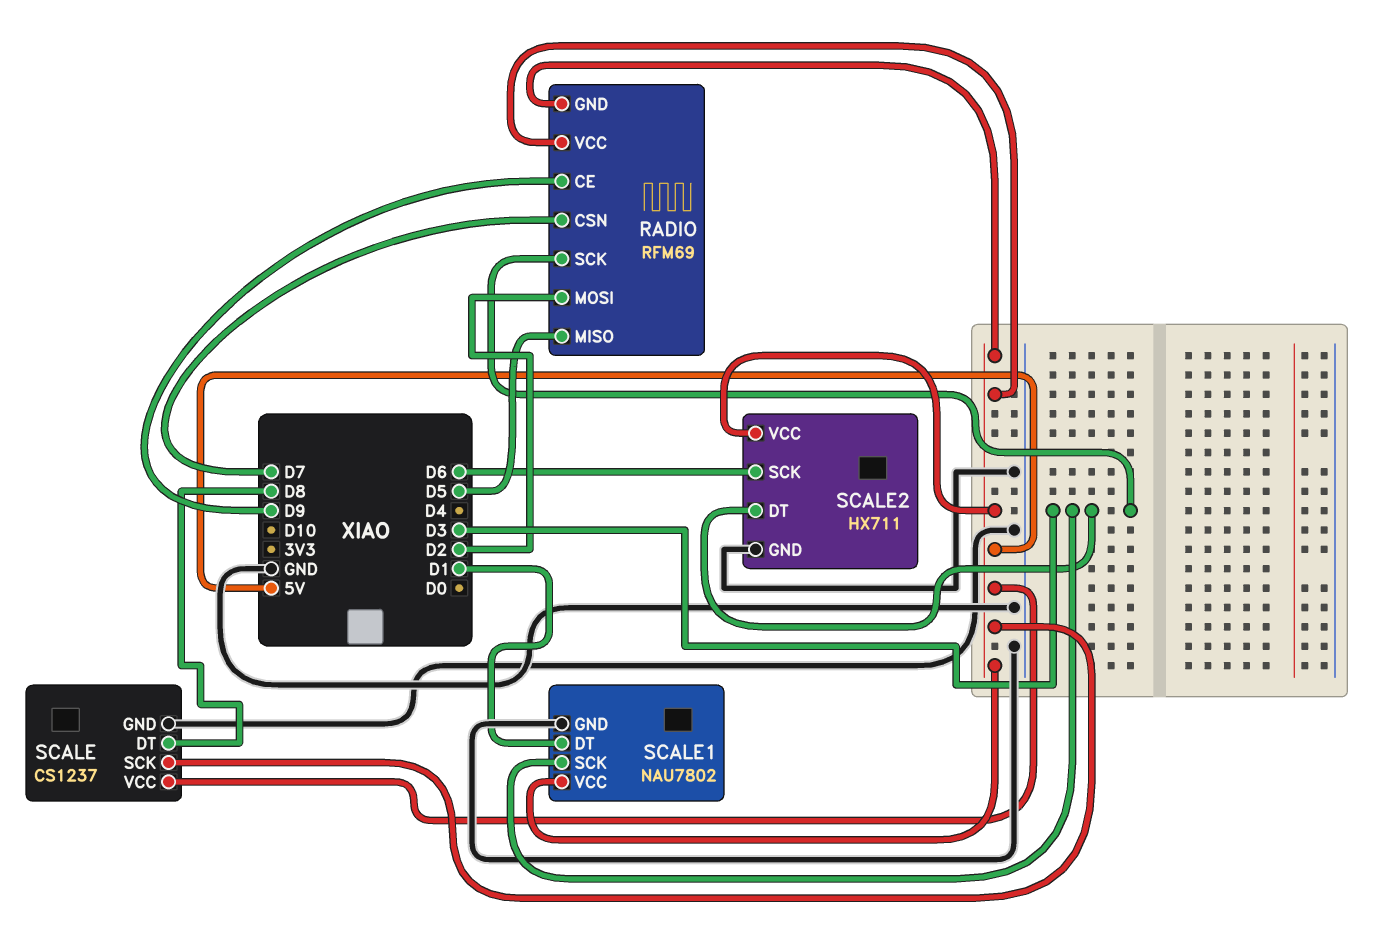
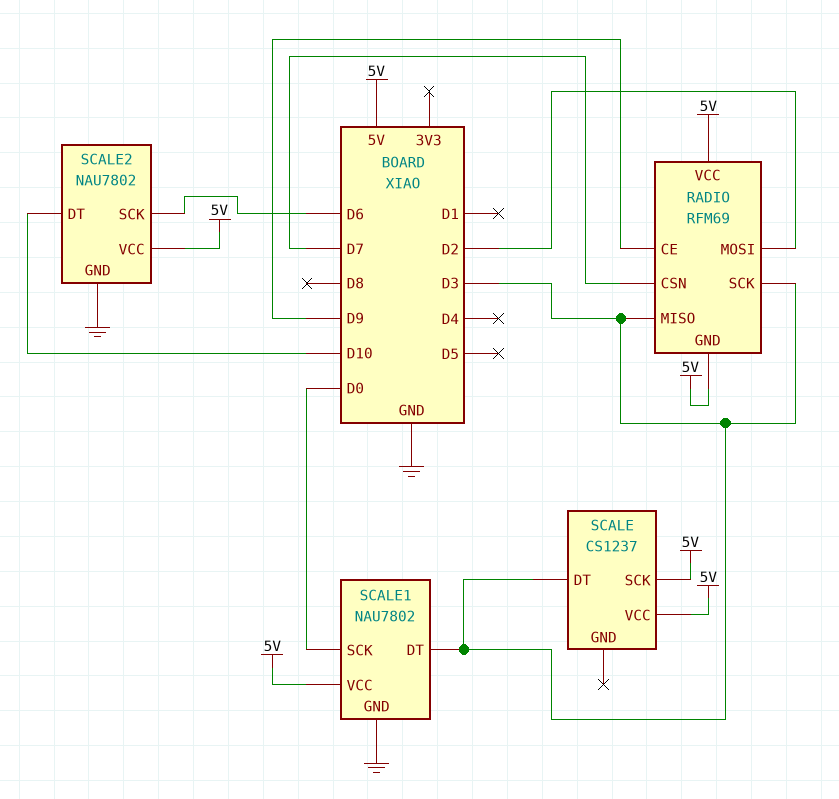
RADIO pin MISO: D5 -> D3
SCALE pin DT: D8 -> D3
SCALE pin GND: GND -> none
SCALE1 pin DT: D1 -> D3
SCALE1 pin SCK: D3 -> D0
SCALE2: HX711 -> NAU7802
SCALE2 pin DT: D3 -> D10

